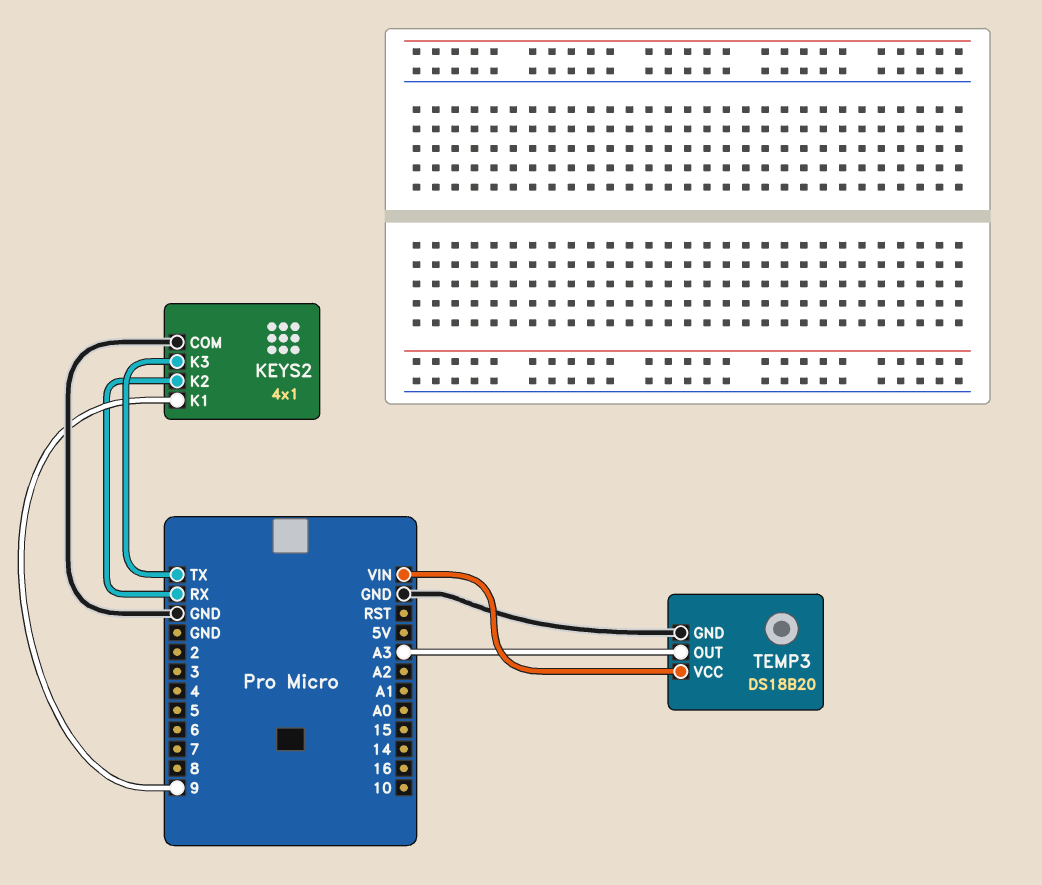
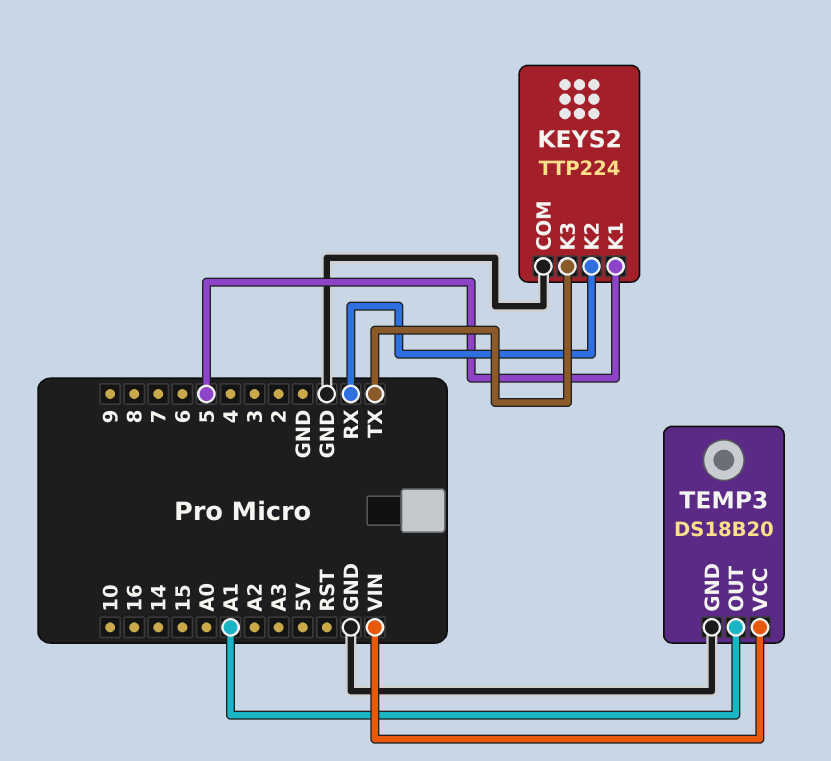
KEYS2: 4x1 -> TTP224
KEYS2 pin K1: 9 -> 5
TEMP3 pin OUT: A3 -> A1

